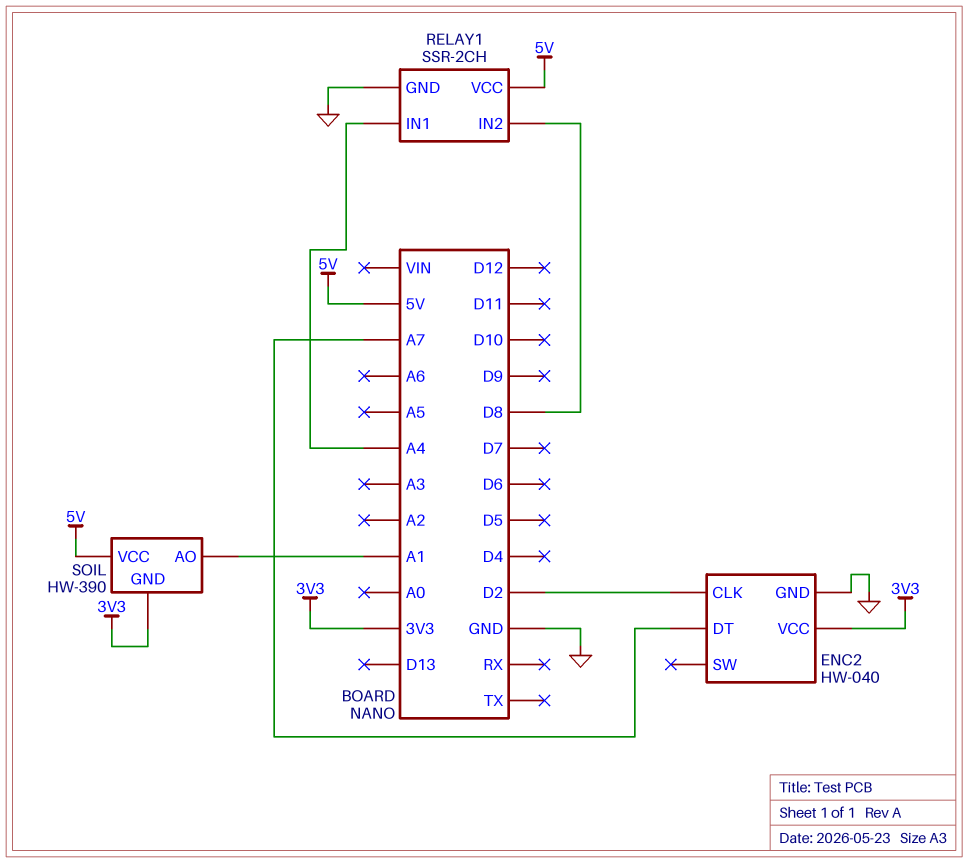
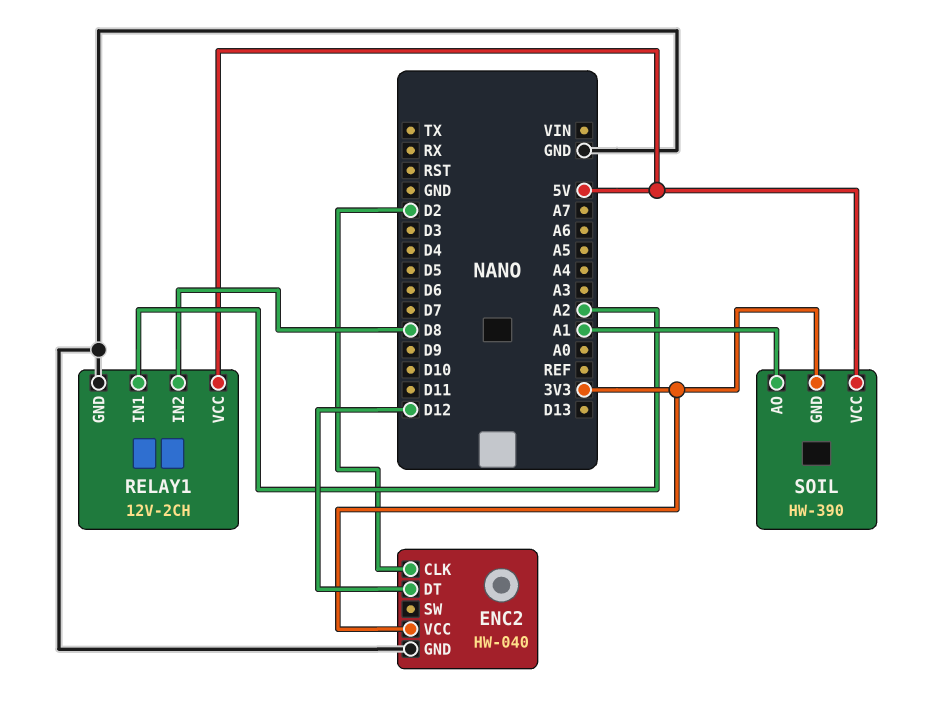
ENC2 pin DT: A7 -> D12
RELAY1: SSR-2CH -> 12V-2CH
RELAY1 pin IN1: A4 -> A2

